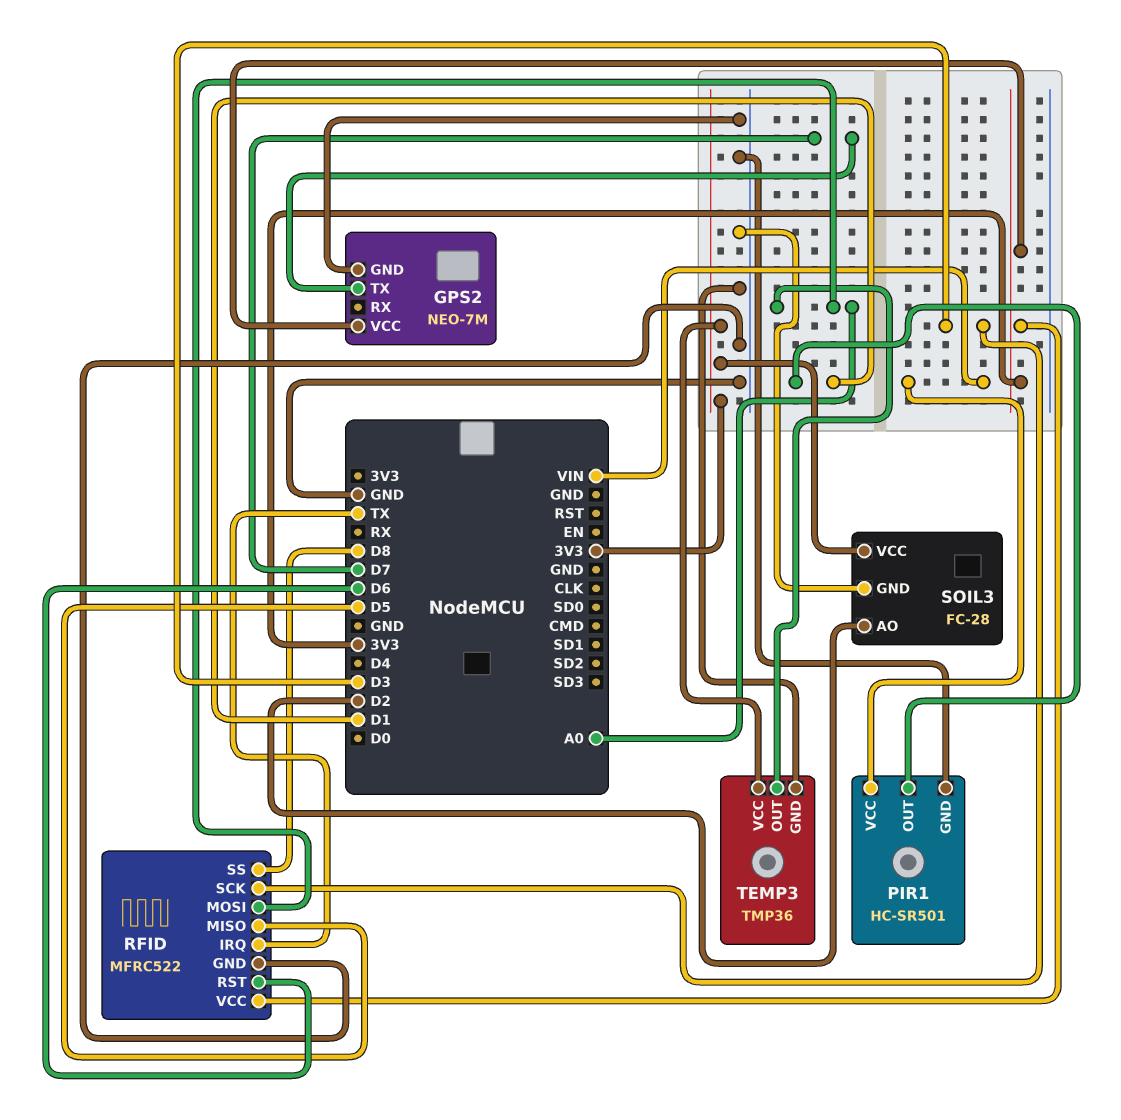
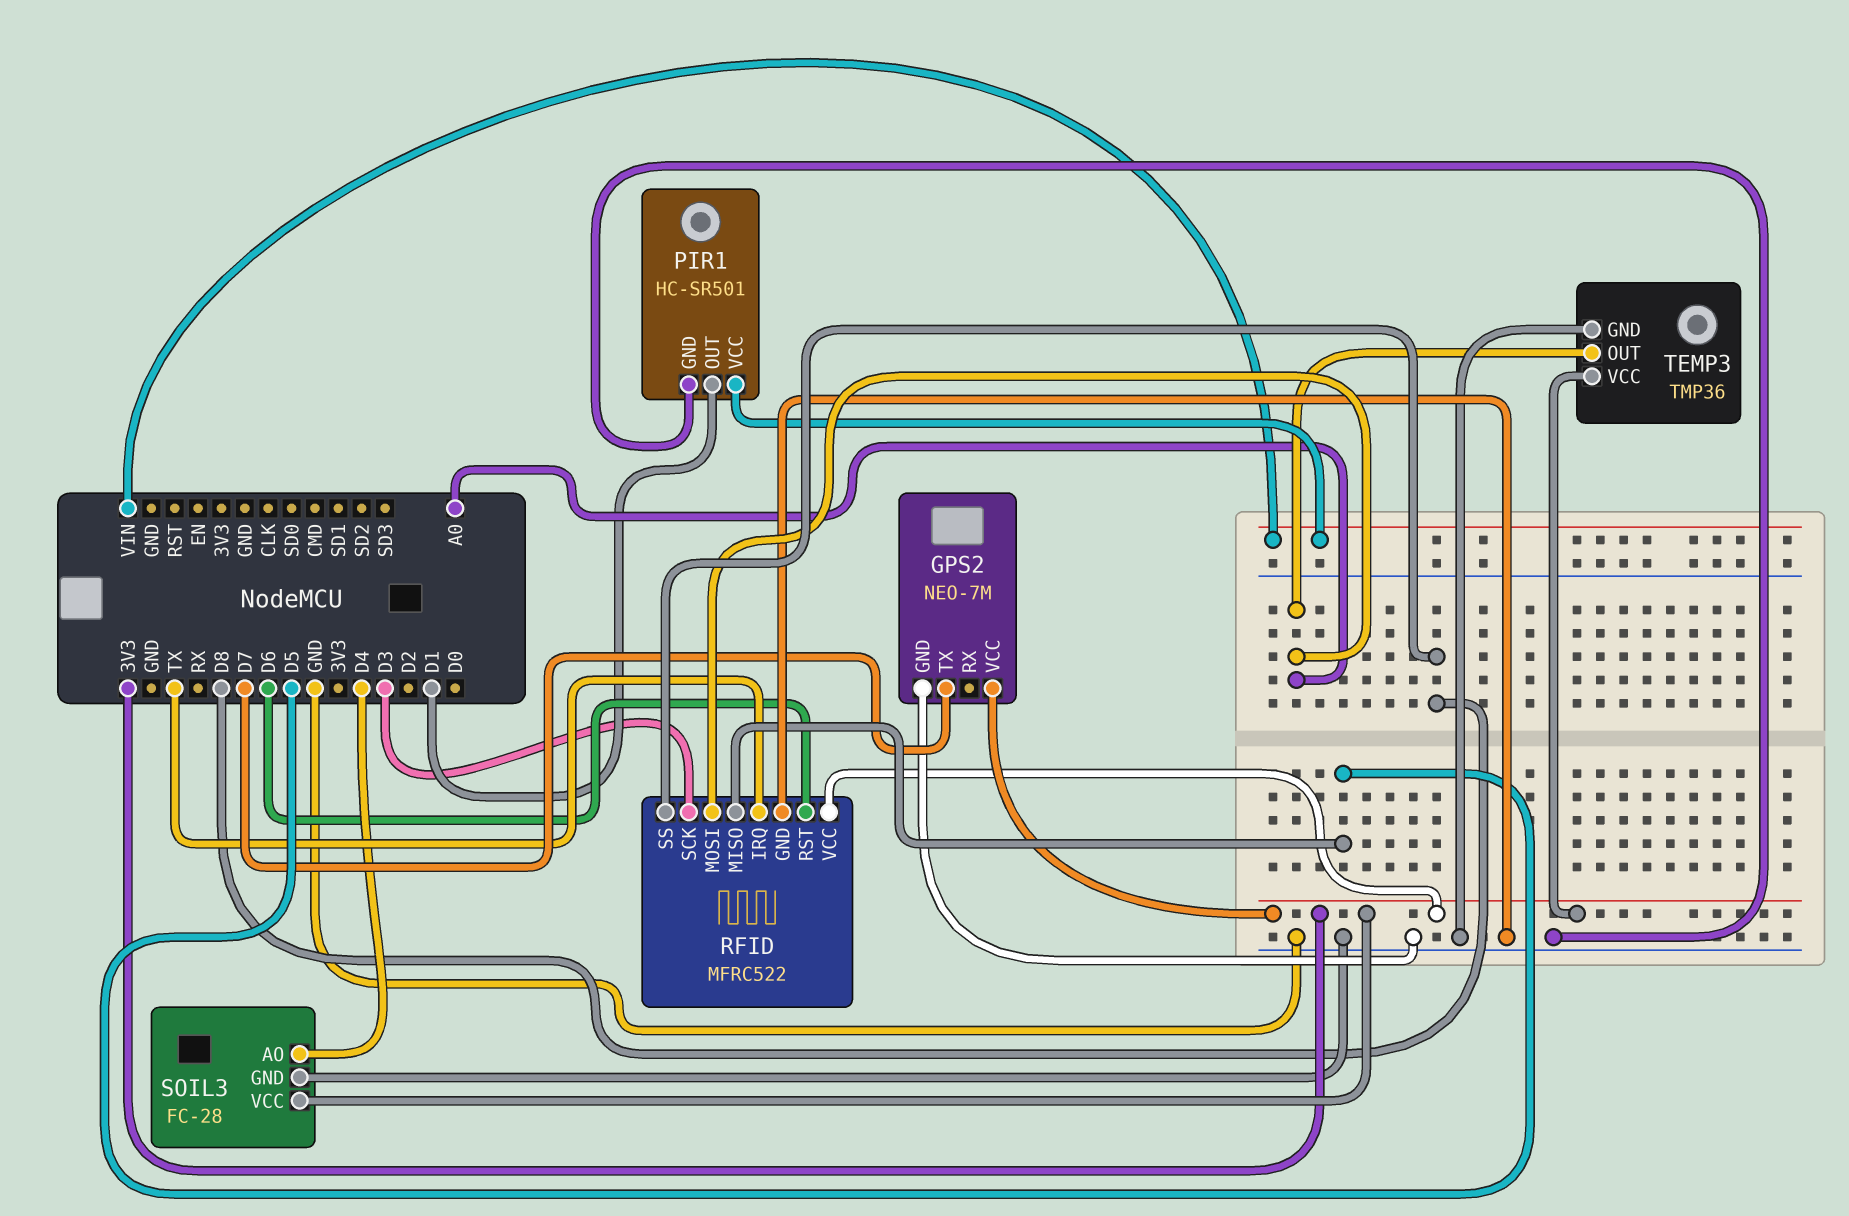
SOIL3 pin AO: D2 -> D4

